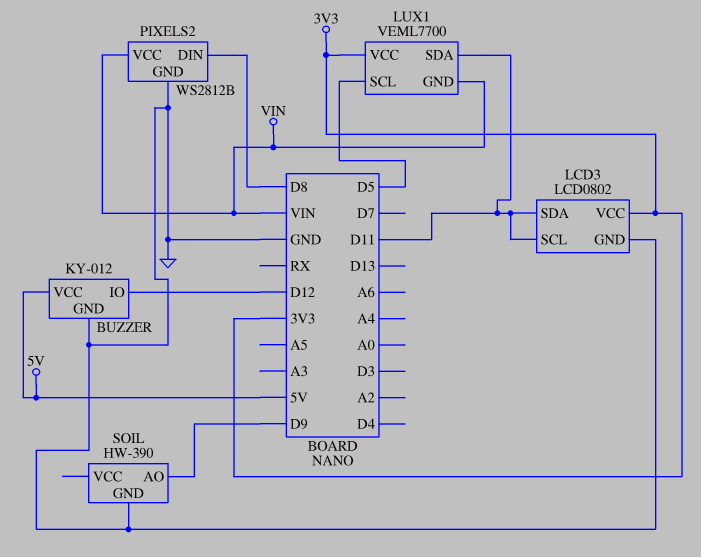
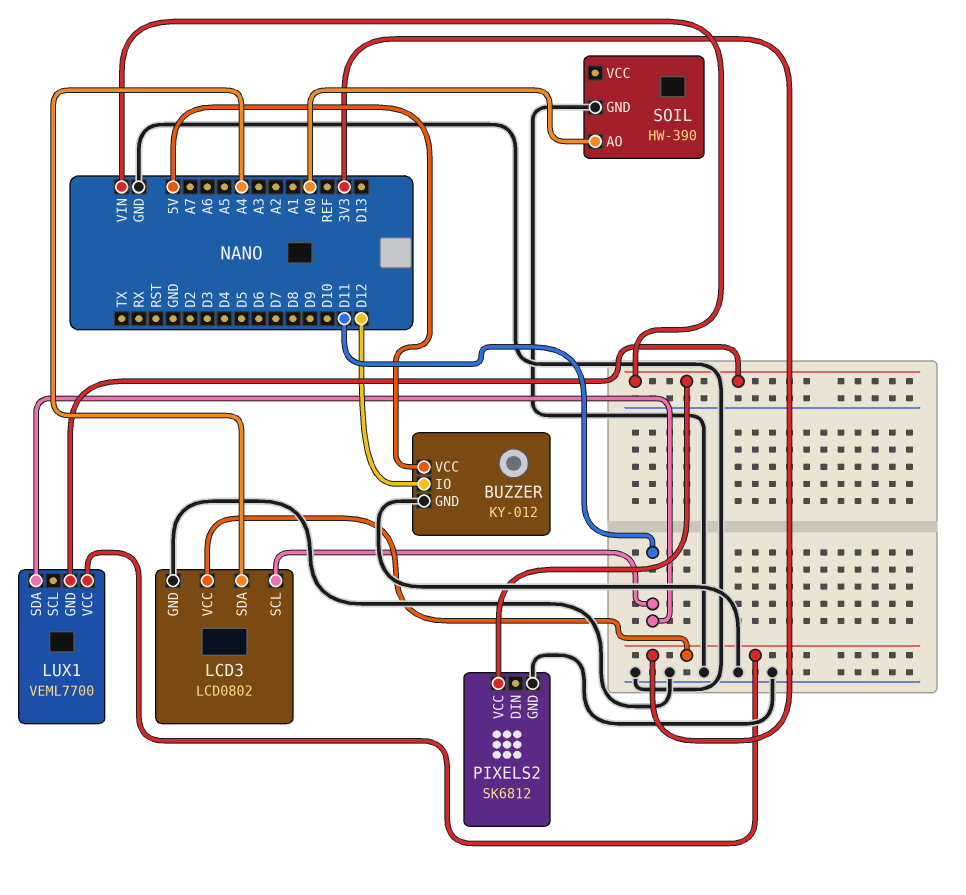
LCD3 pin SDA: D11 -> A4
LUX1 pin SCL: D5 -> none
PIXELS2: WS2812B -> SK6812
PIXELS2 pin DIN: D8 -> none
SOIL pin AO: D9 -> A0

